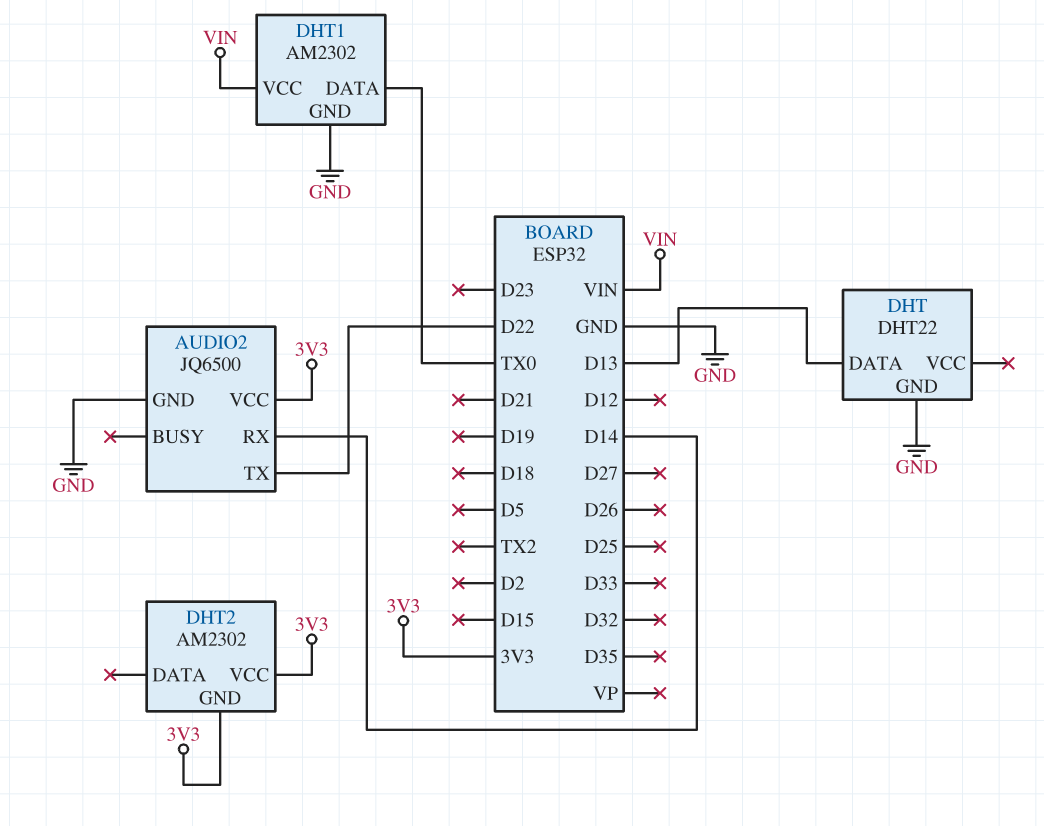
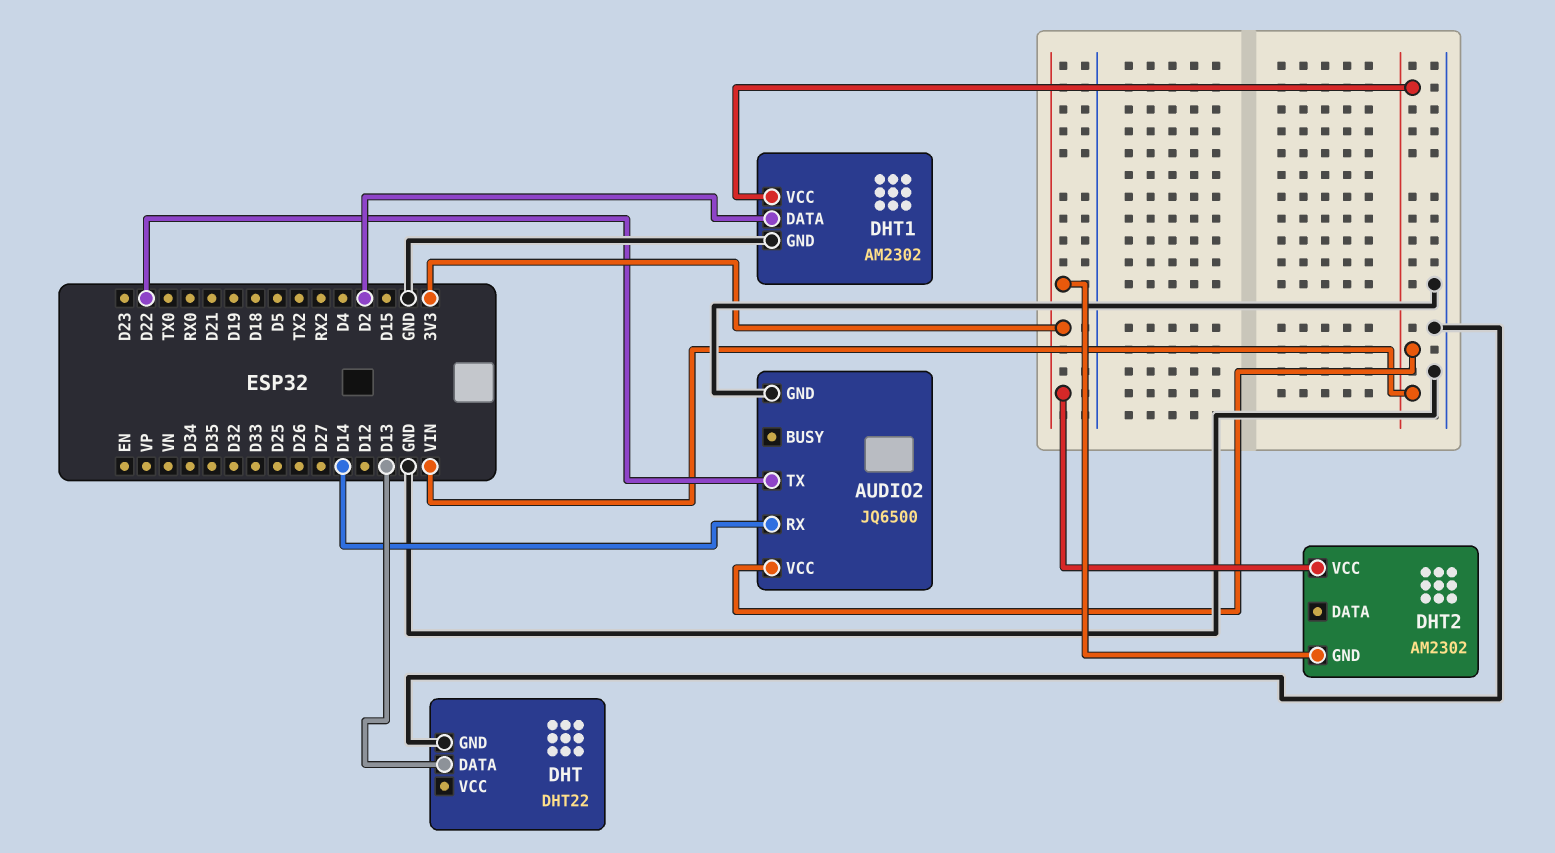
AUDIO2 pin VCC: 3V3 -> VIN
DHT1 pin DATA: TX0 -> D2

